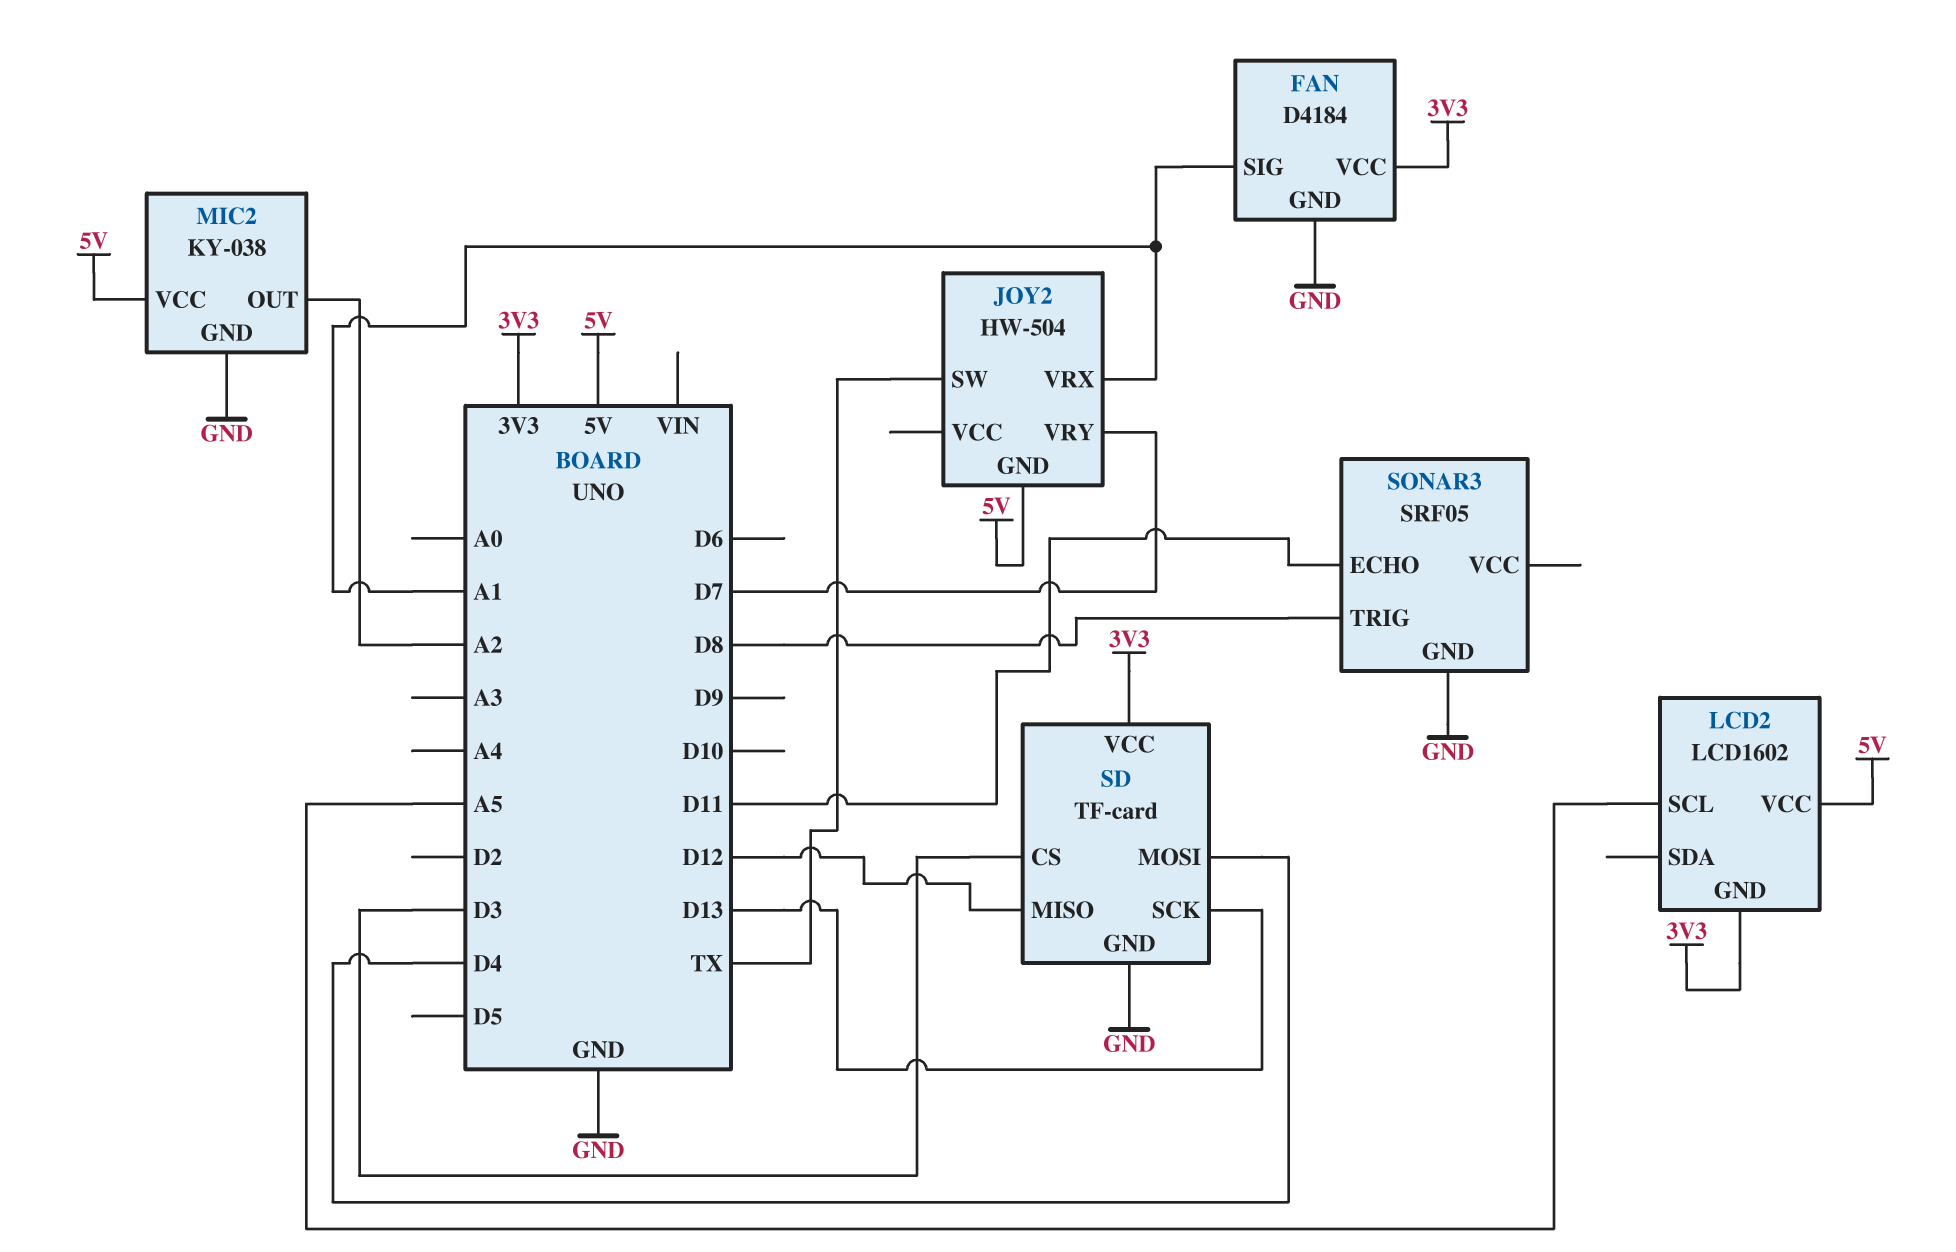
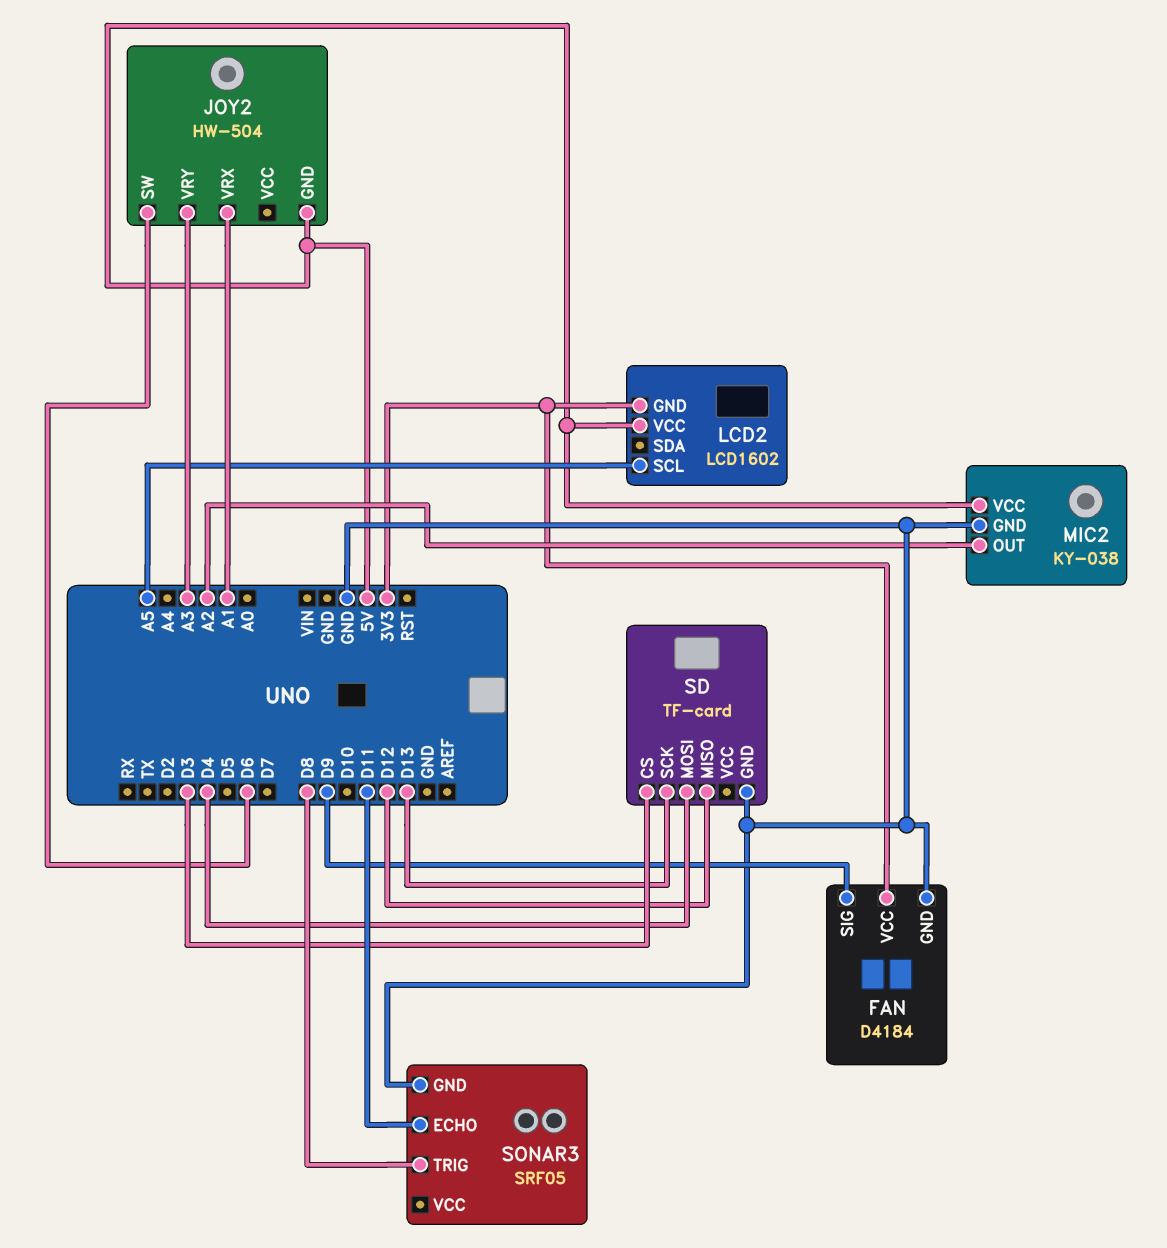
FAN pin SIG: A1 -> D9
JOY2 pin SW: TX -> D6
JOY2 pin VRY: D7 -> A3
SD pin VCC: 3V3 -> none

